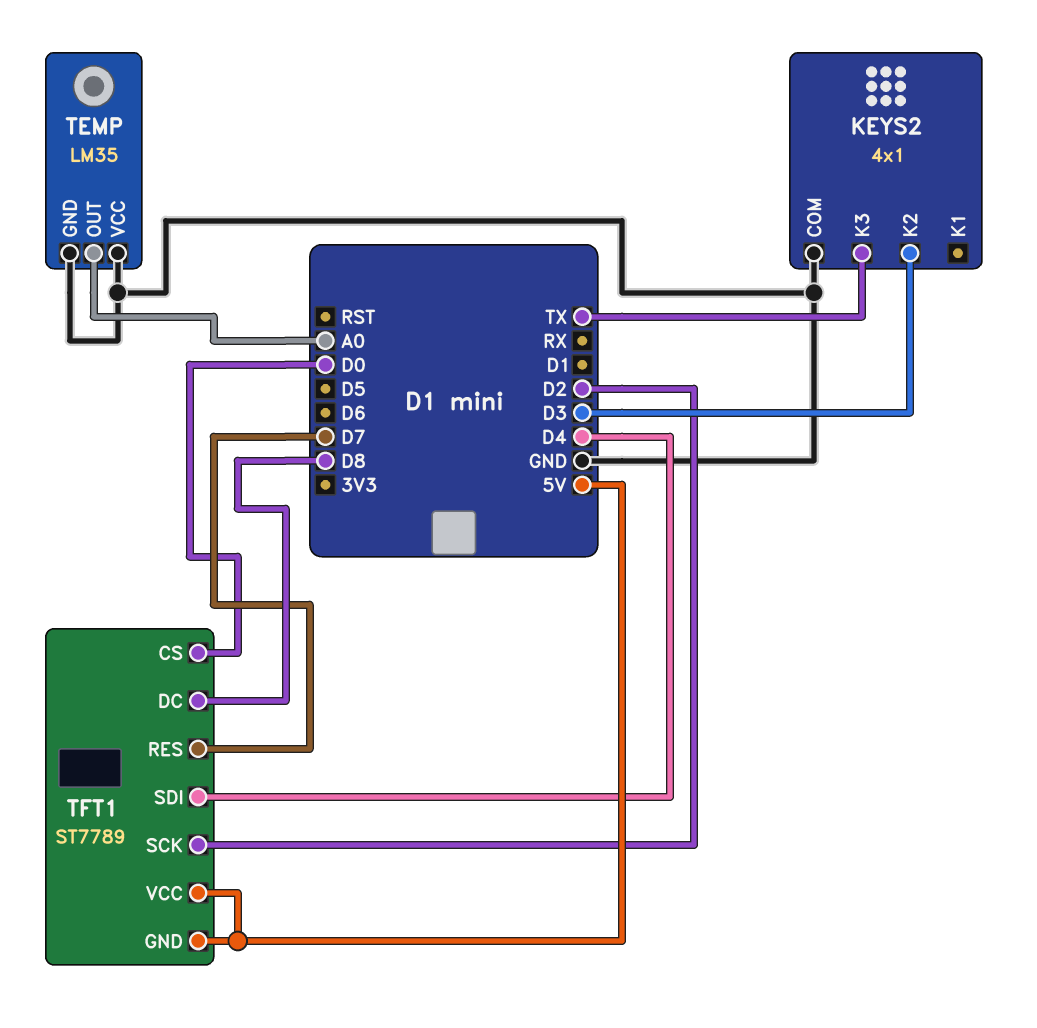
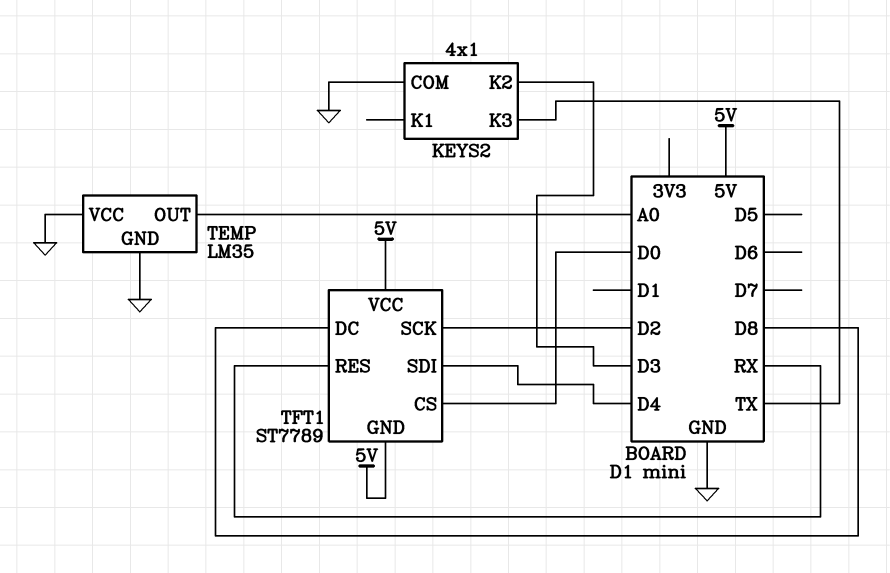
TFT1 pin RES: D7 -> RX

